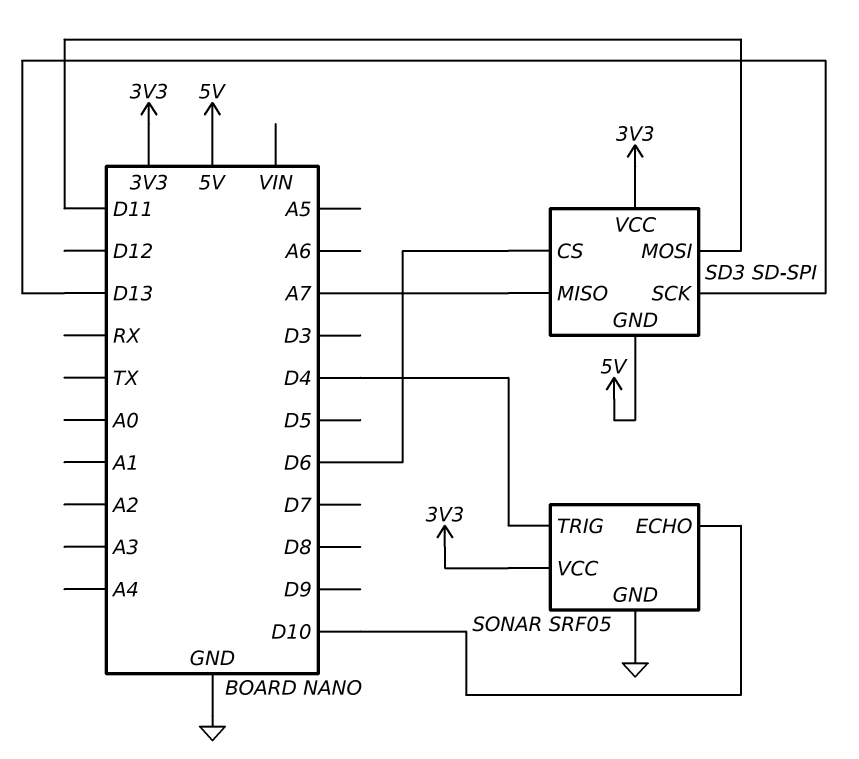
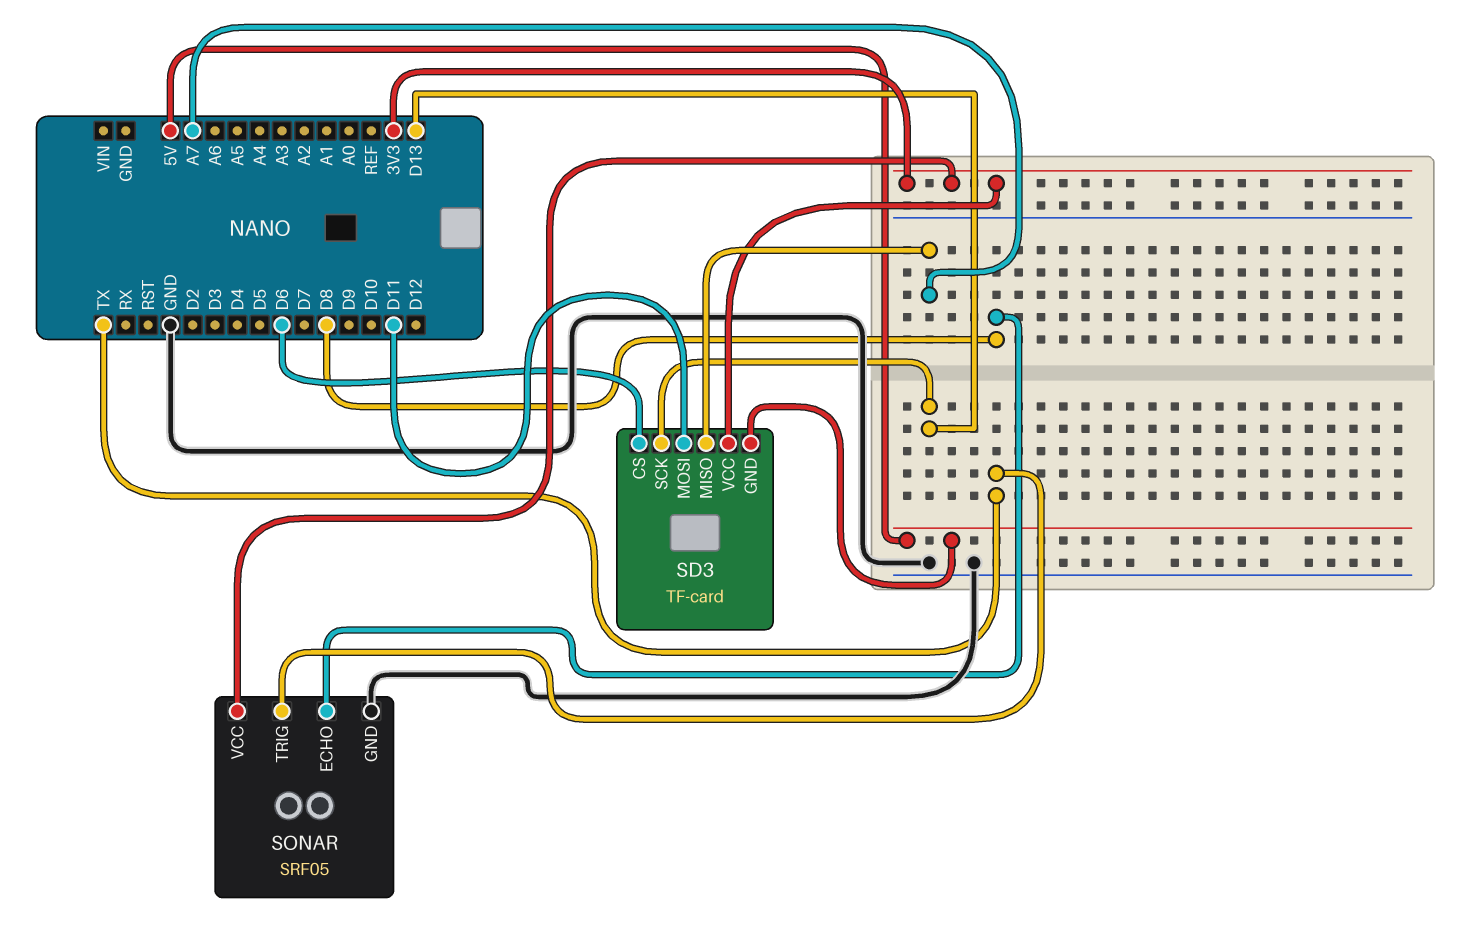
SD3: SD-SPI -> TF-card
SONAR pin ECHO: D10 -> D8
SONAR pin TRIG: D4 -> TX

